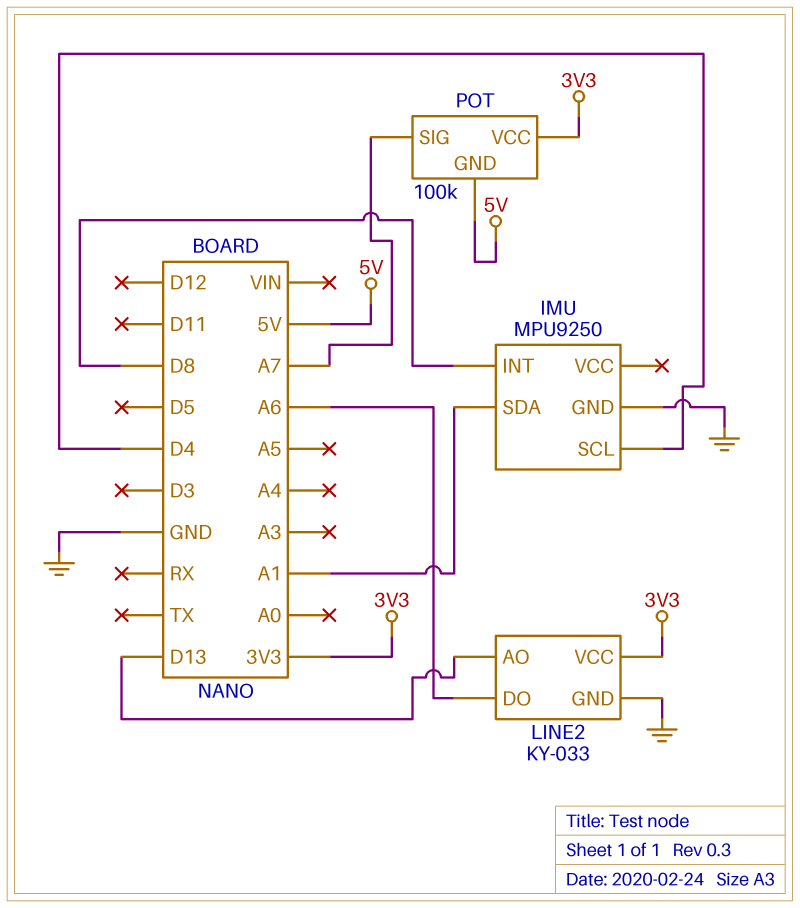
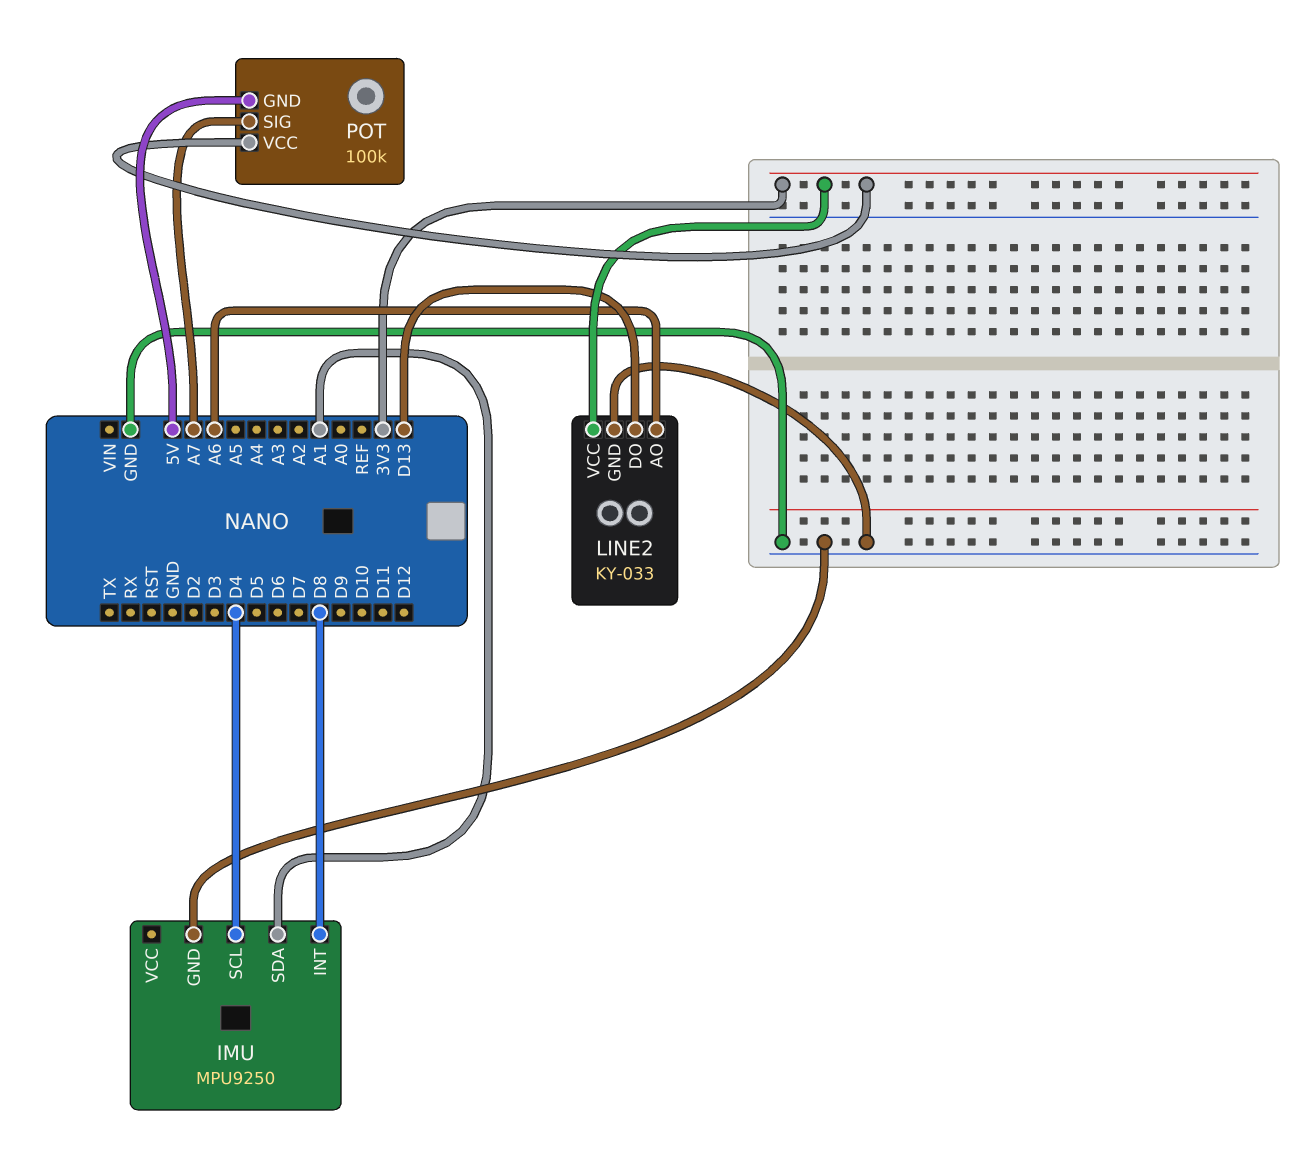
LINE2 pin AO: D13 -> A6
LINE2 pin DO: A6 -> D13

